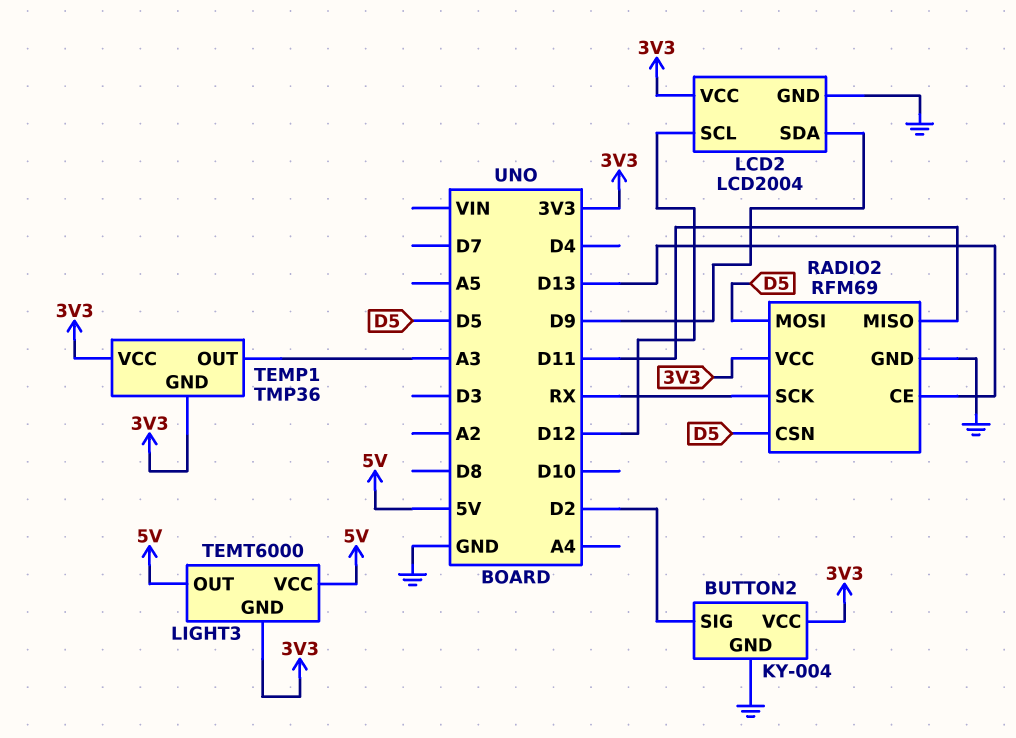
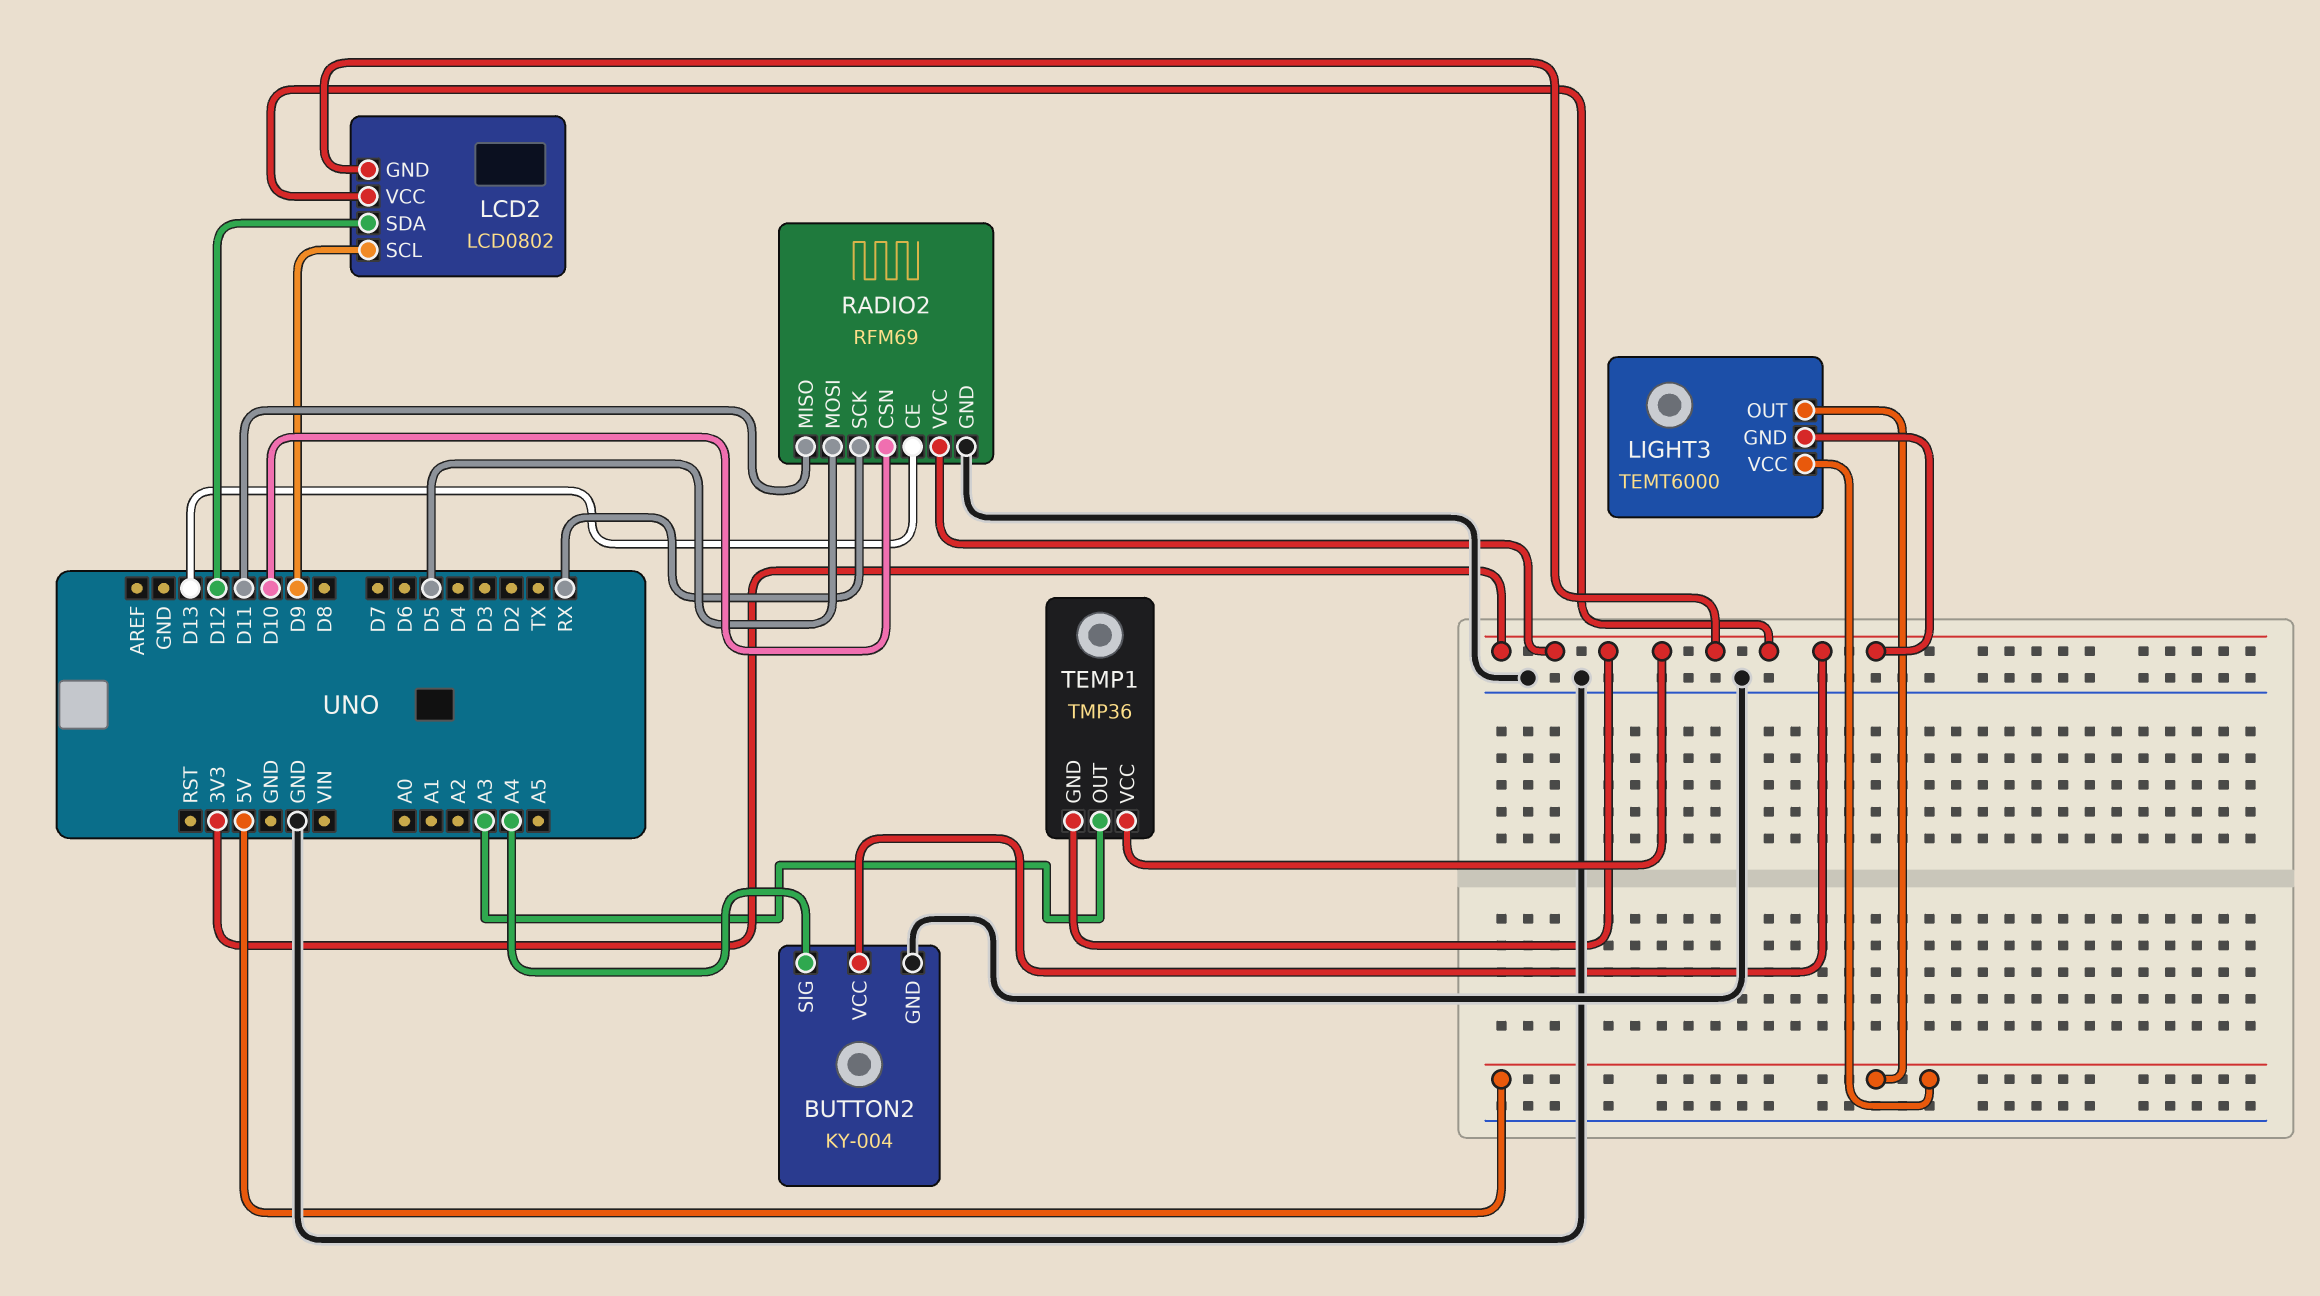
BUTTON2 pin SIG: D2 -> A4
LCD2: LCD2004 -> LCD0802
LCD2 pin GND: GND -> 3V3
LCD2 pin SCL: D12 -> D9
LCD2 pin SDA: D9 -> D12
RADIO2 pin CSN: D5 -> D10

